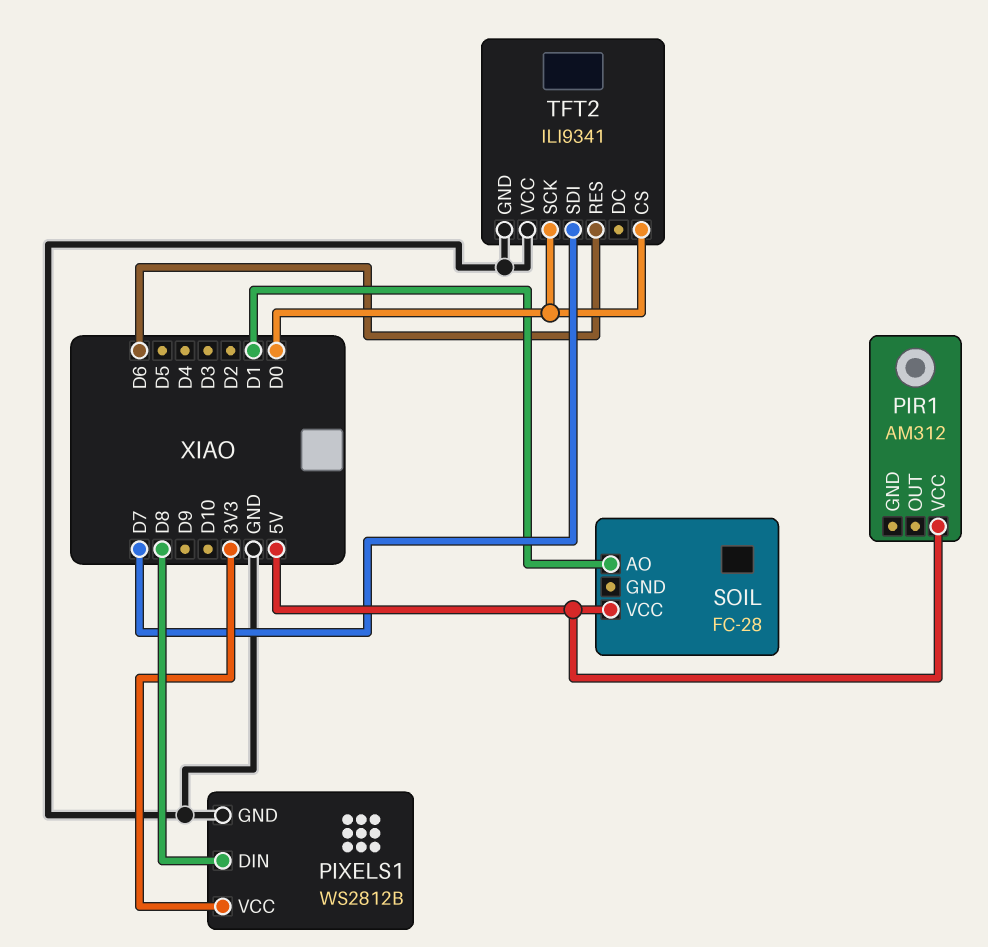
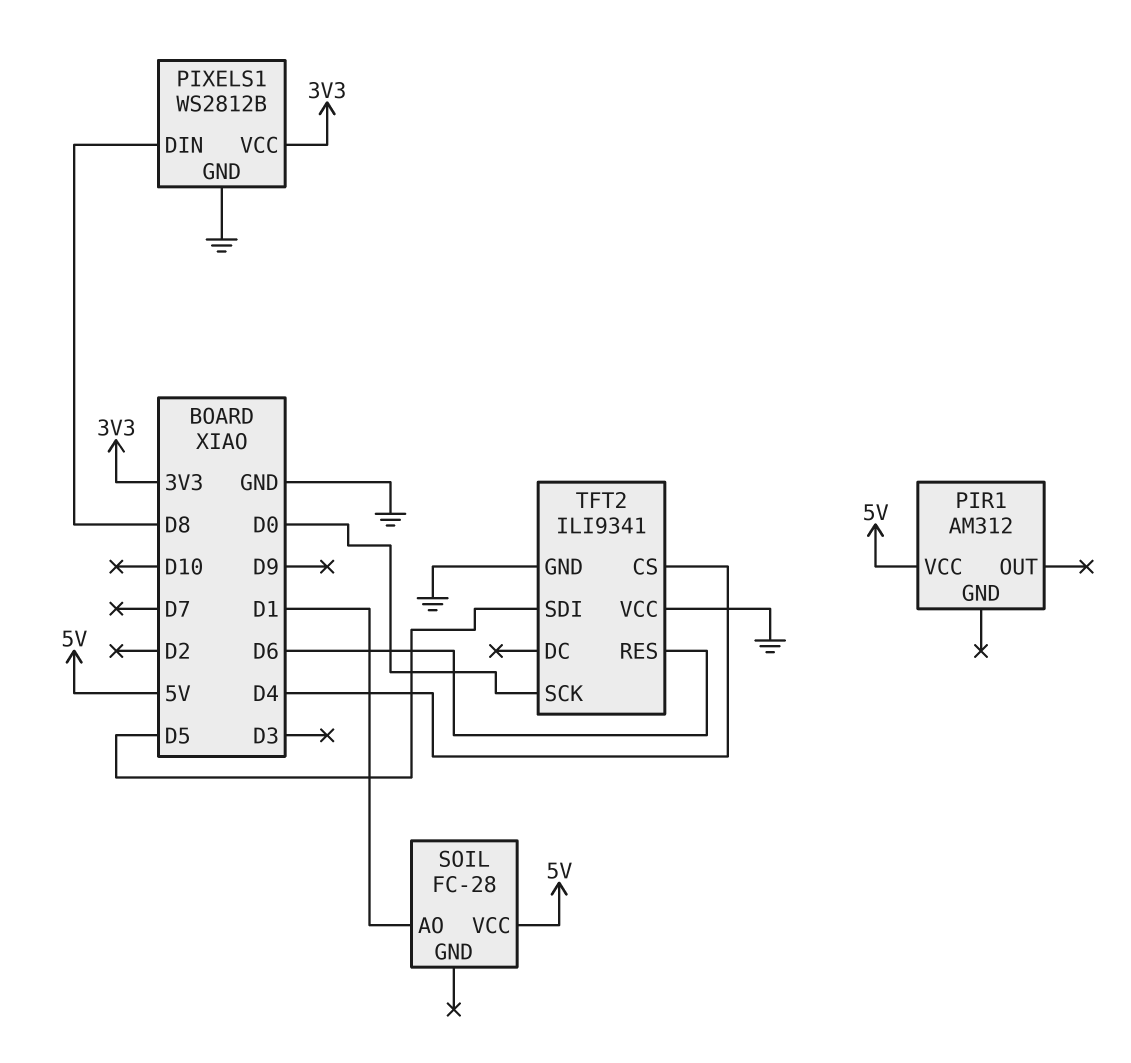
TFT2 pin CS: D0 -> D4
TFT2 pin SDI: D7 -> D5

